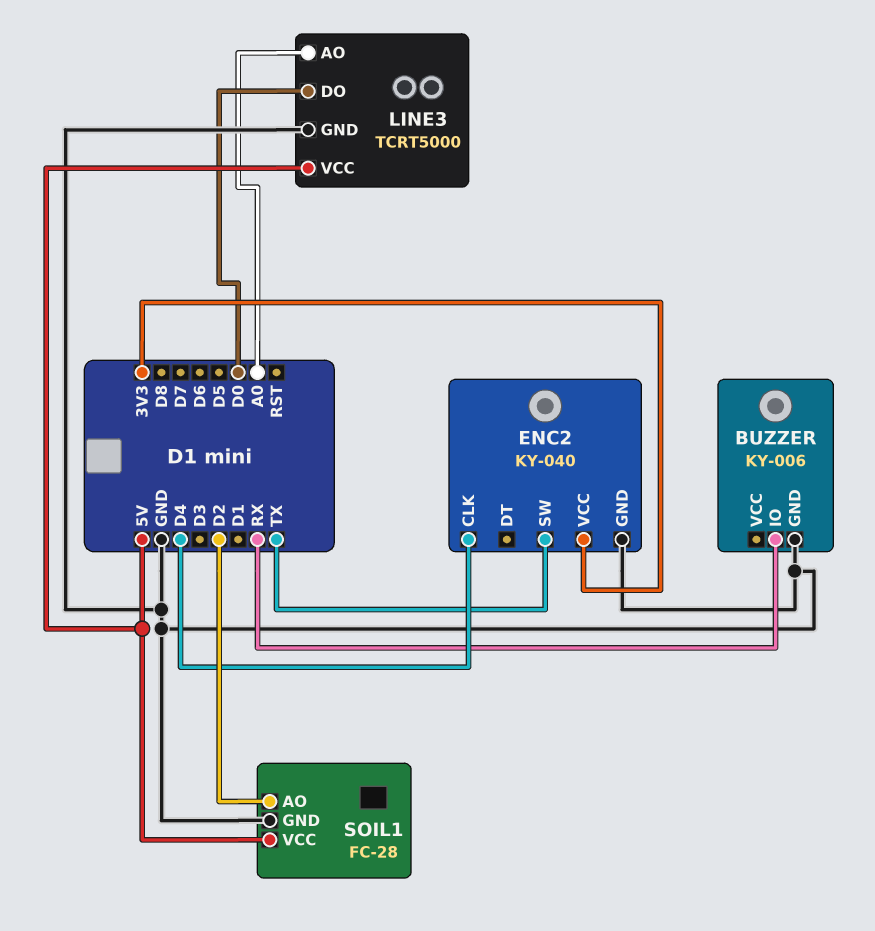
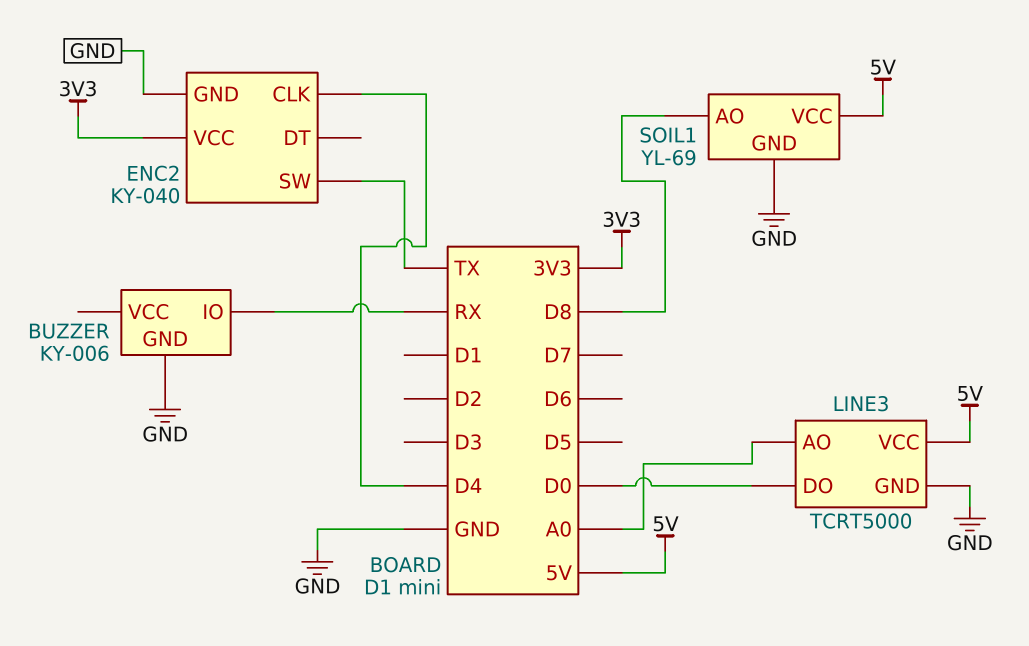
SOIL1: FC-28 -> YL-69
SOIL1 pin AO: D2 -> D8

